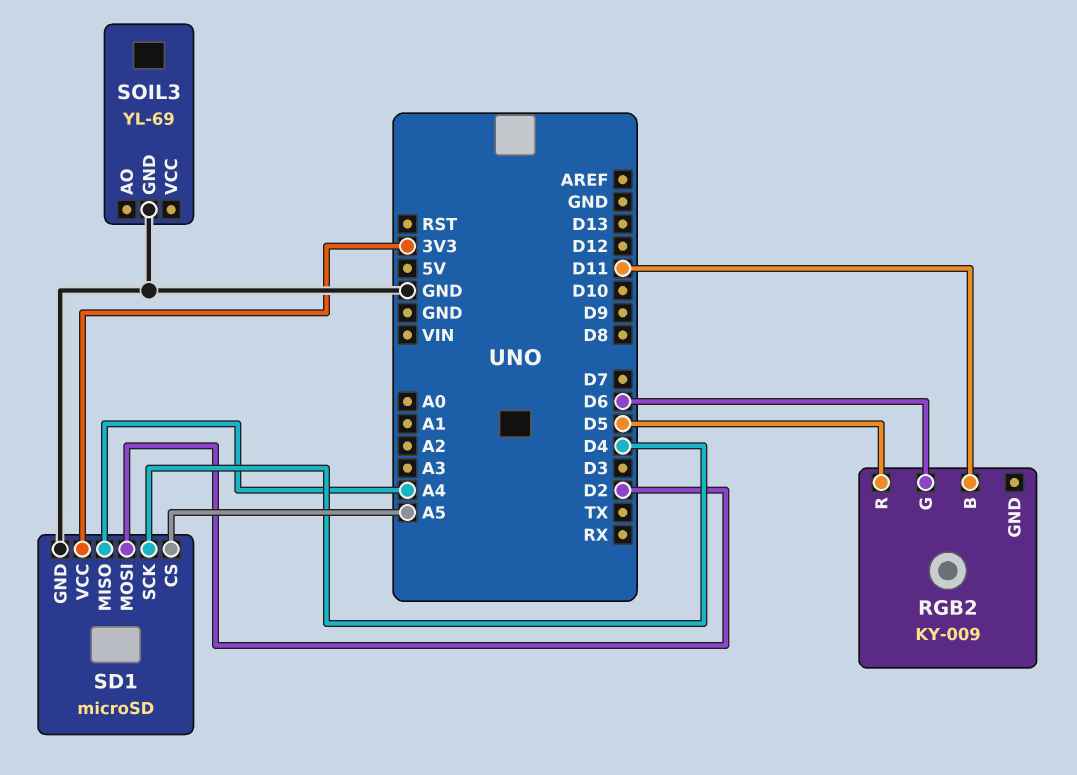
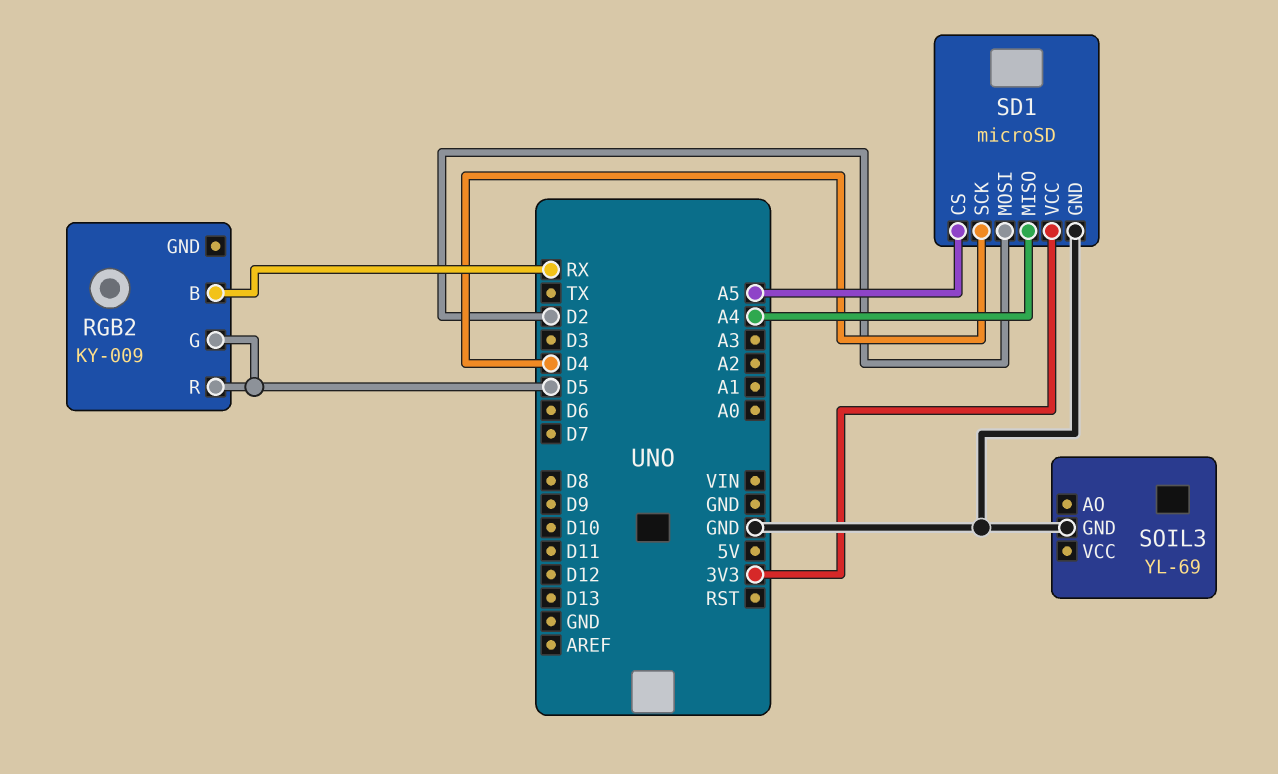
RGB2 pin B: D11 -> RX
RGB2 pin G: D6 -> D5

